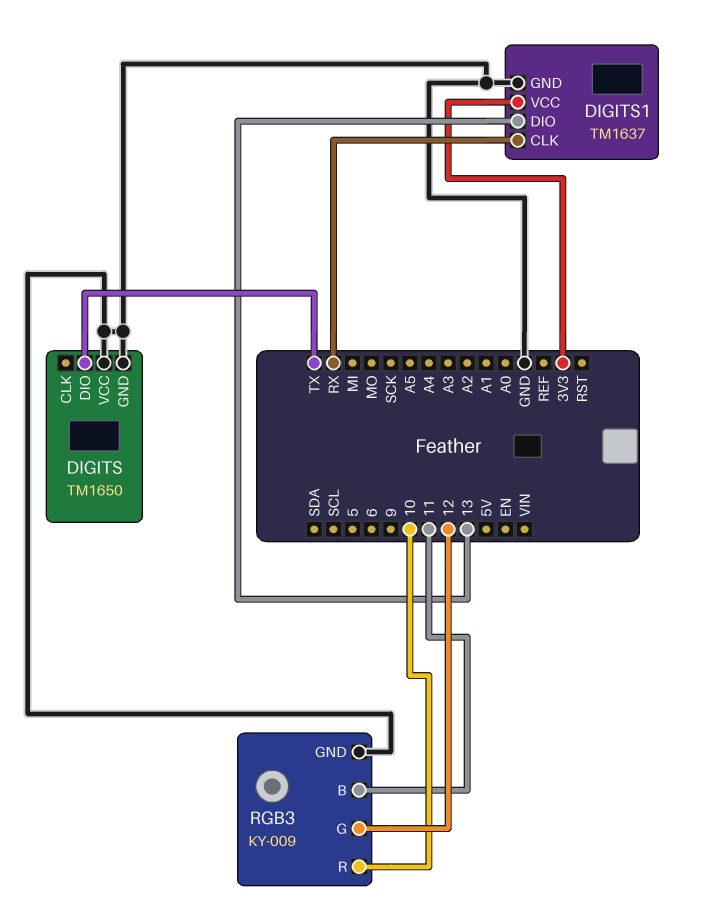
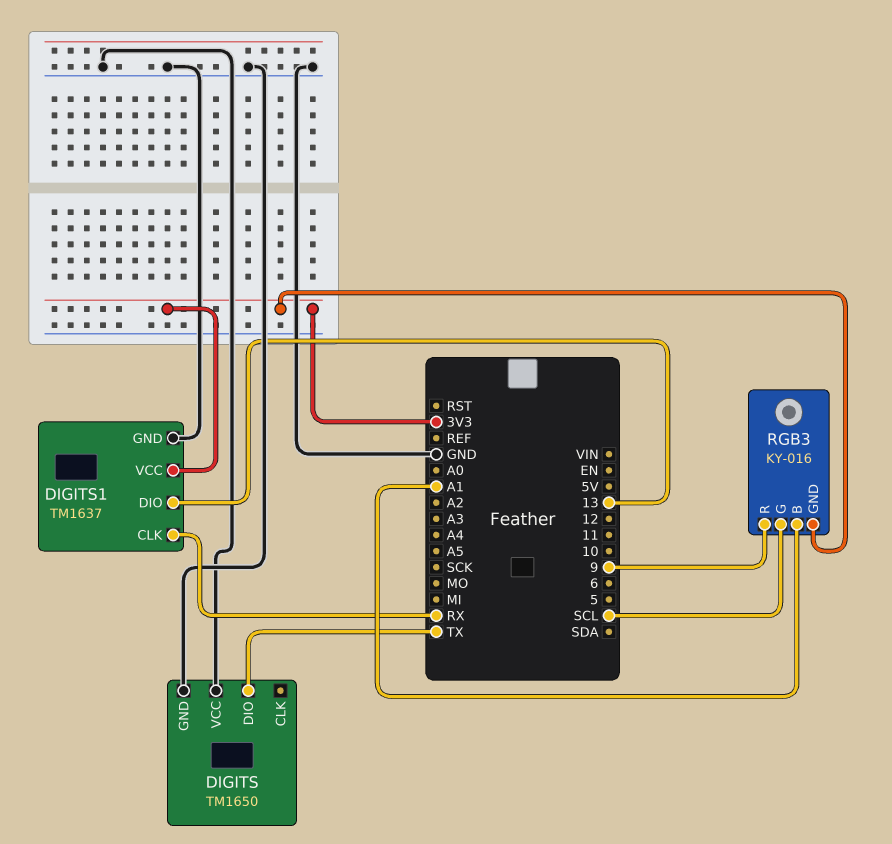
RGB3: KY-009 -> KY-016
RGB3 pin B: 11 -> A1
RGB3 pin G: 12 -> SCL
RGB3 pin GND: GND -> 3V3
RGB3 pin R: 10 -> 9

